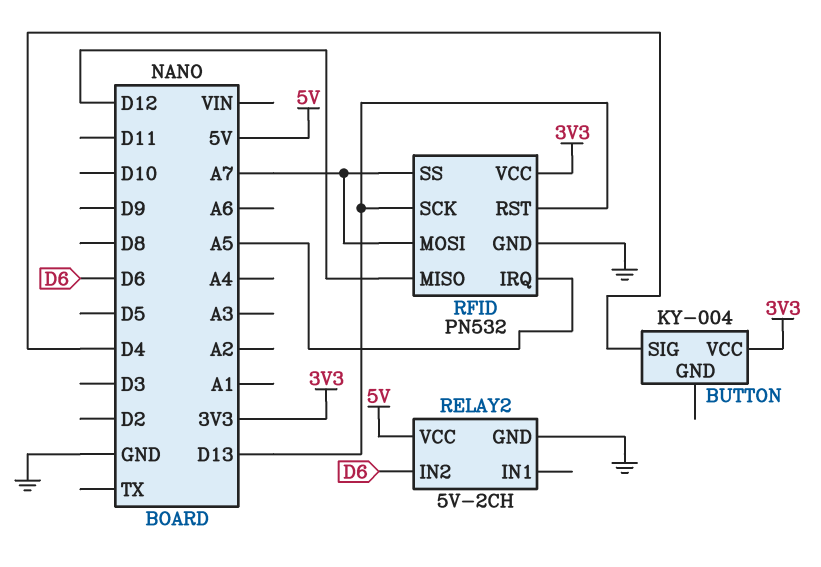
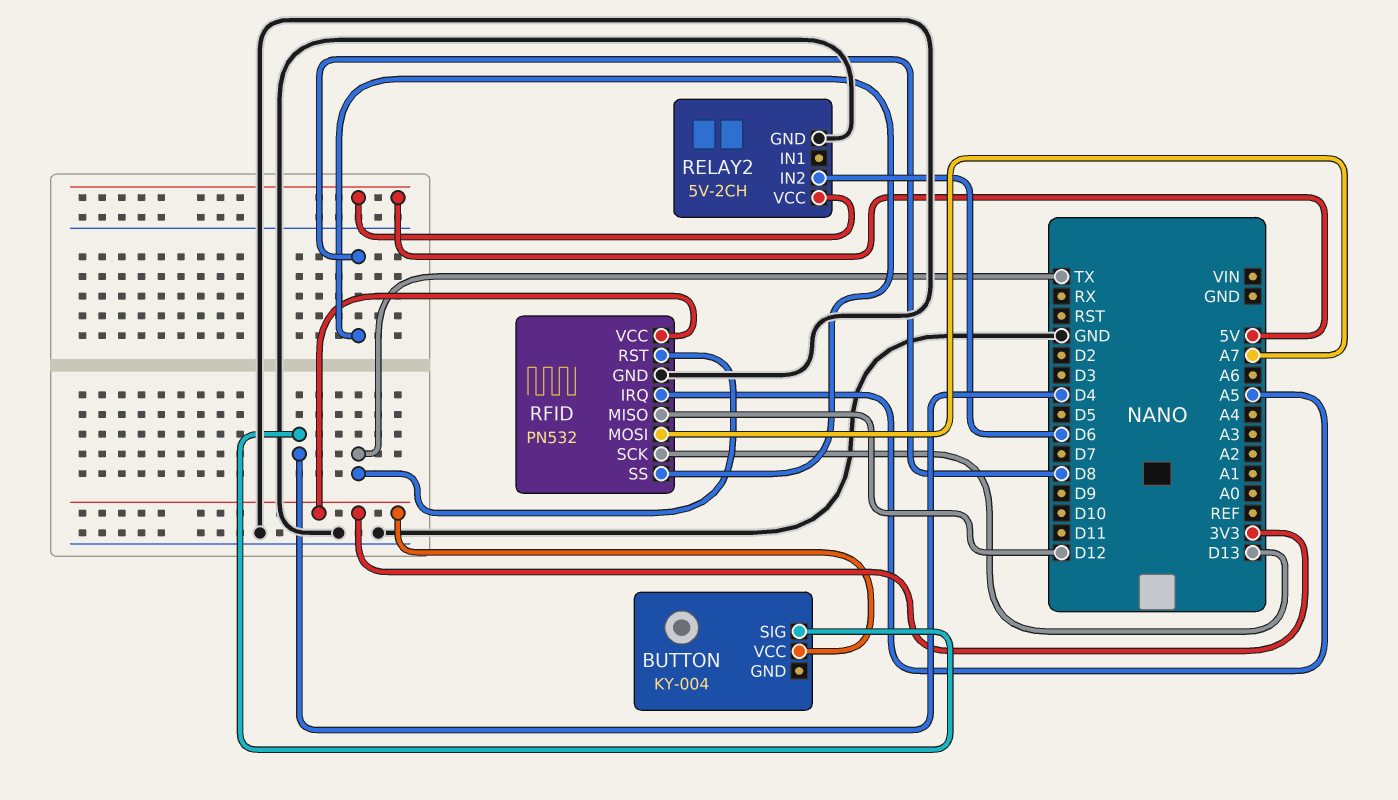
RFID pin RST: D13 -> TX
RFID pin SS: A7 -> D8

